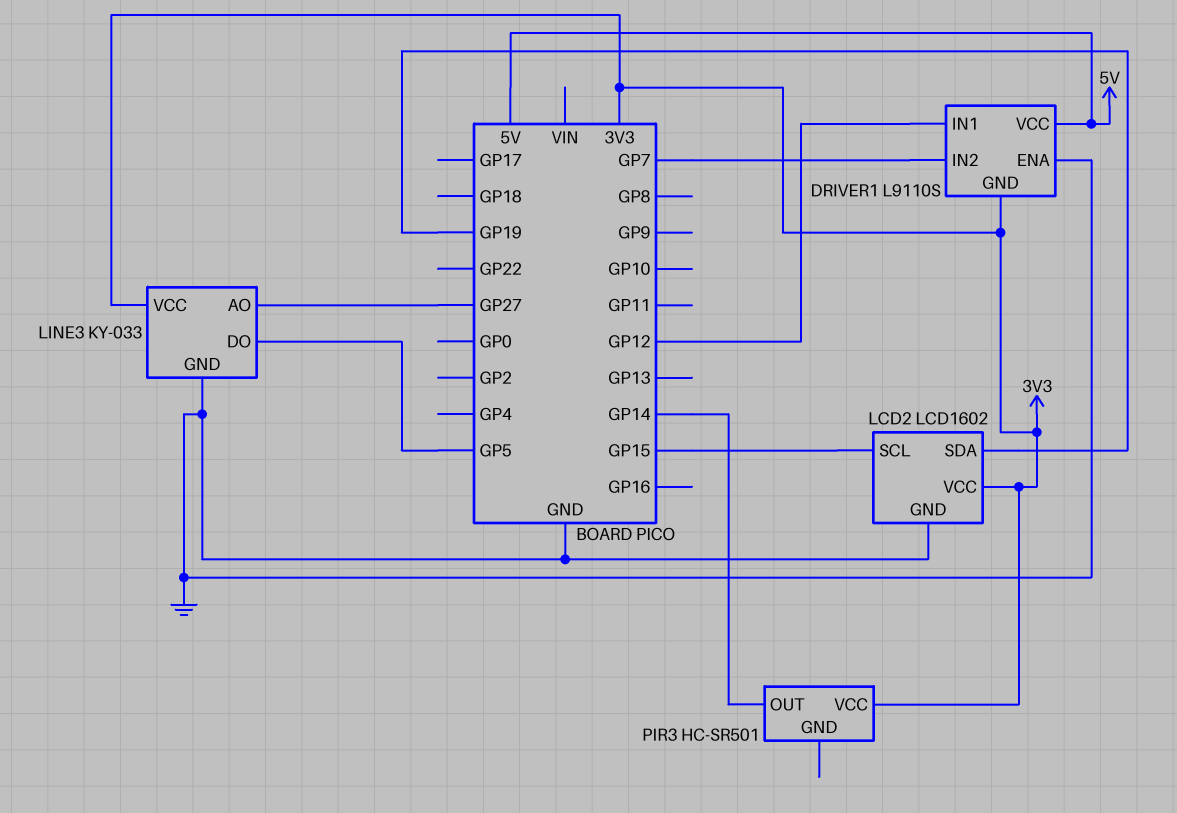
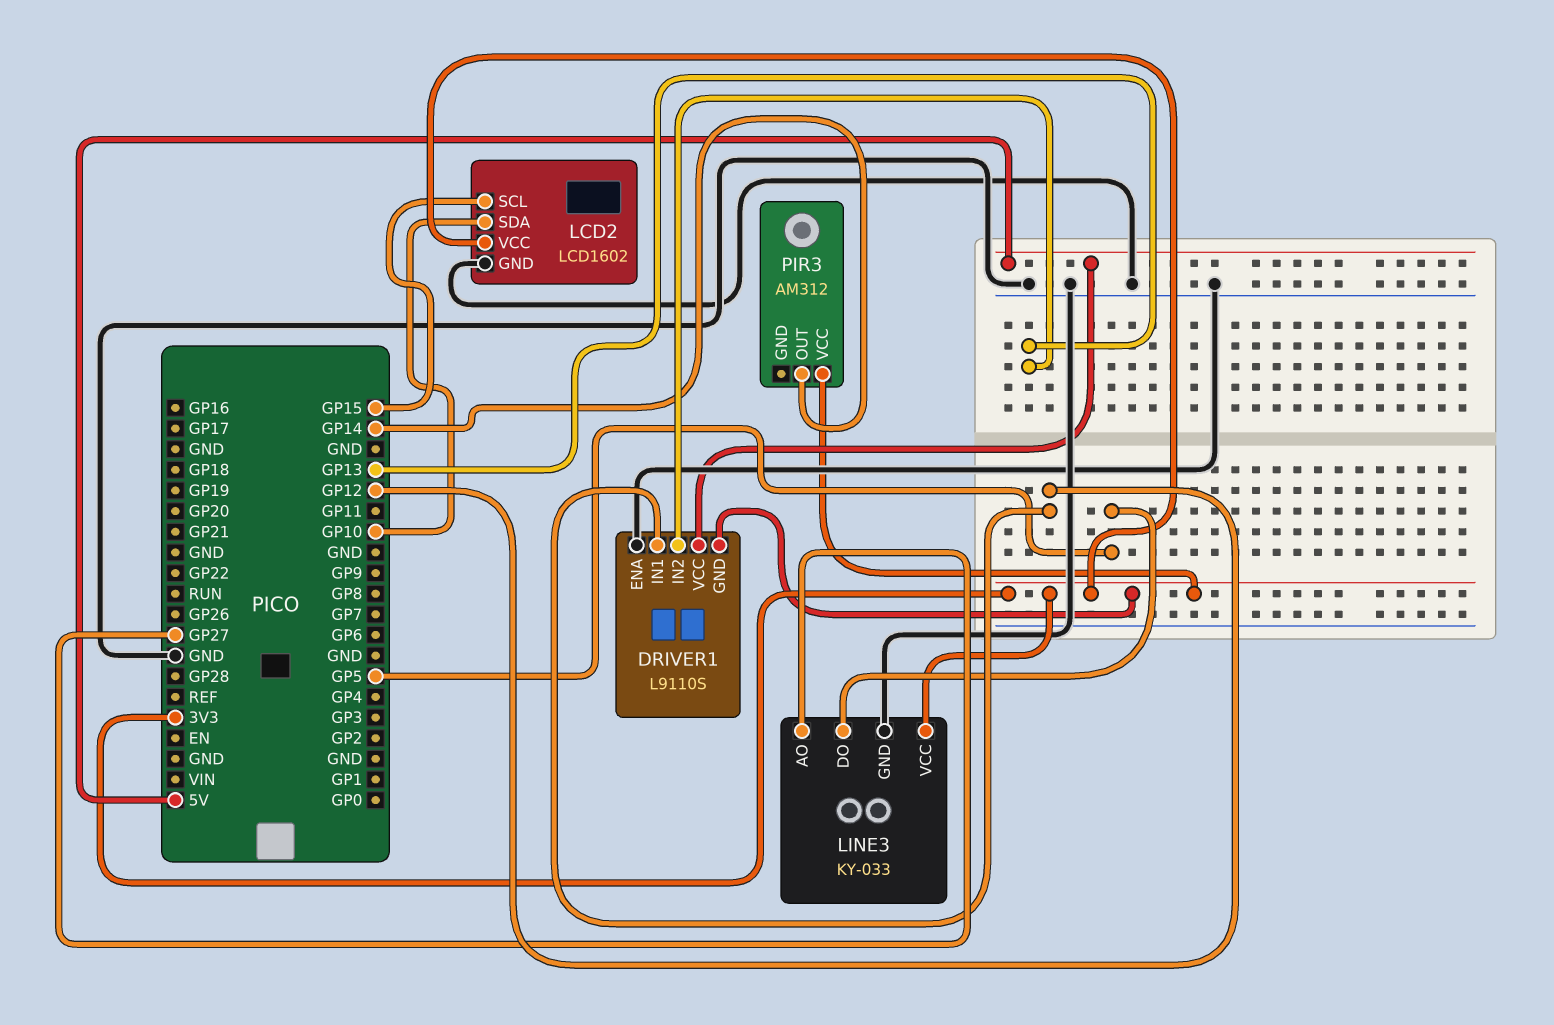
DRIVER1 pin IN2: GP7 -> GP13
LCD2 pin SDA: GP19 -> GP10
PIR3: HC-SR501 -> AM312

